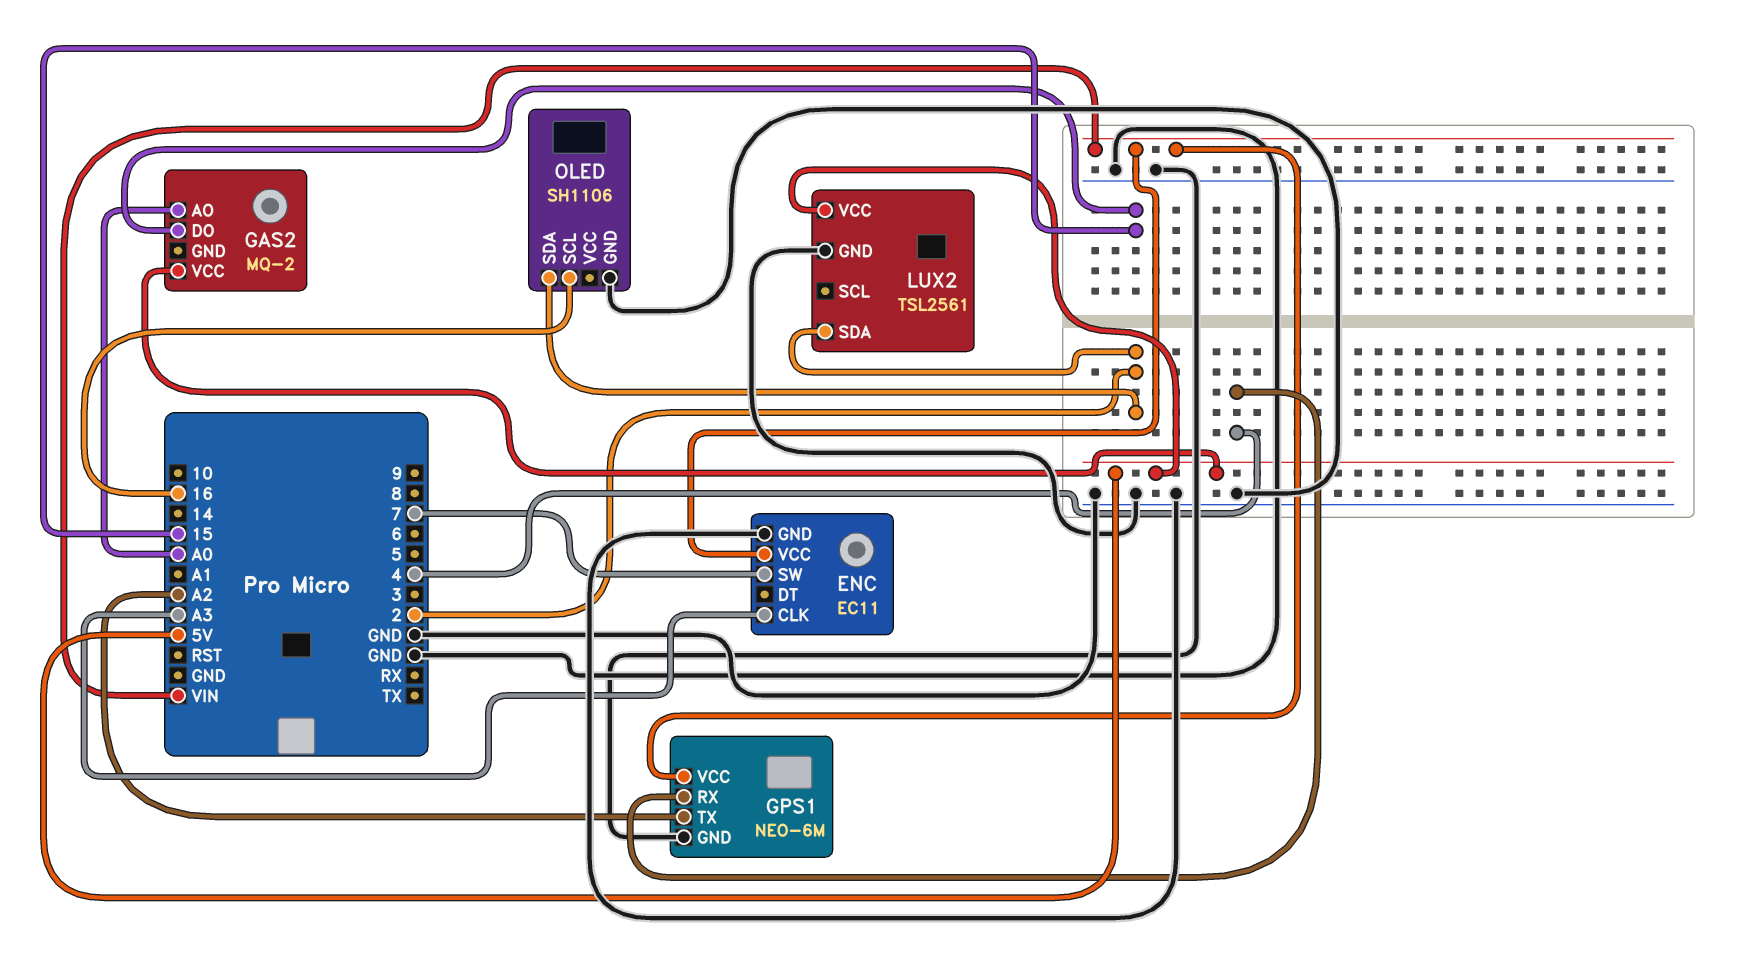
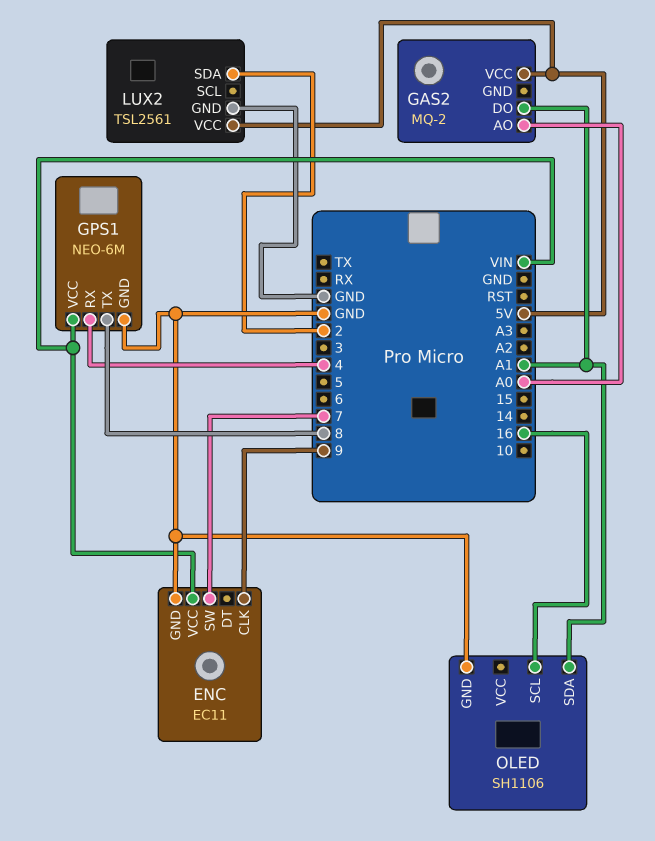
ENC pin CLK: A3 -> 9
GAS2 pin DO: 15 -> A1
GPS1 pin TX: A2 -> 8
OLED pin SDA: 2 -> A1

